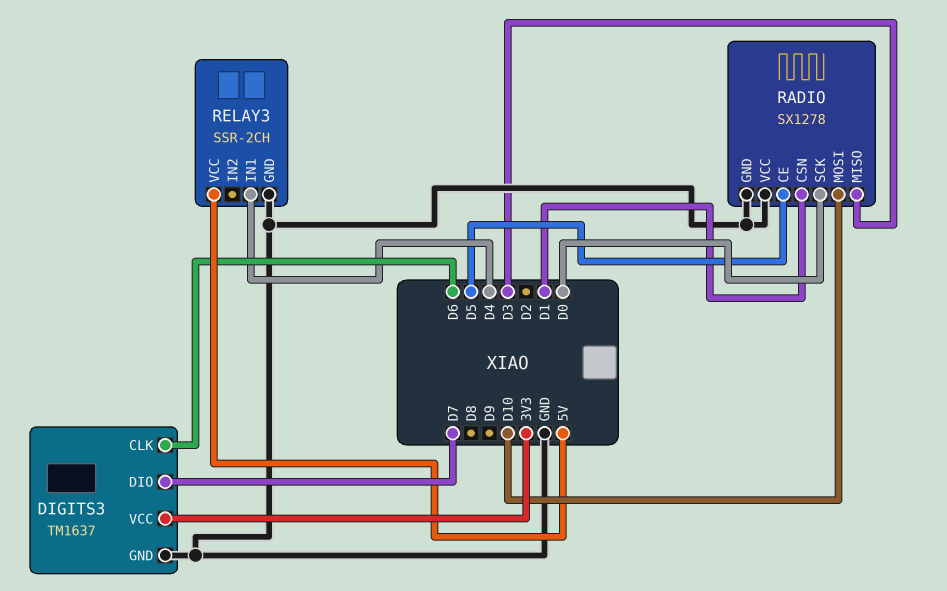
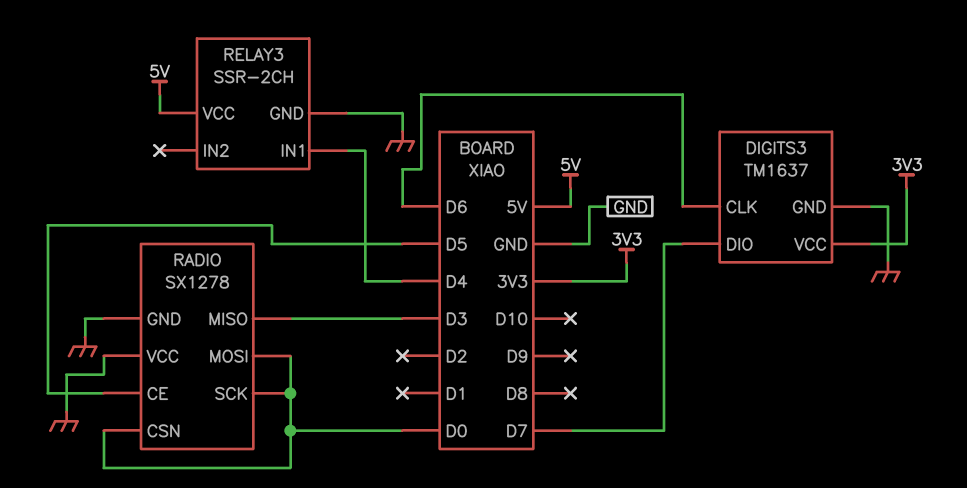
RADIO pin CSN: D1 -> D0
RADIO pin MOSI: D10 -> D0

